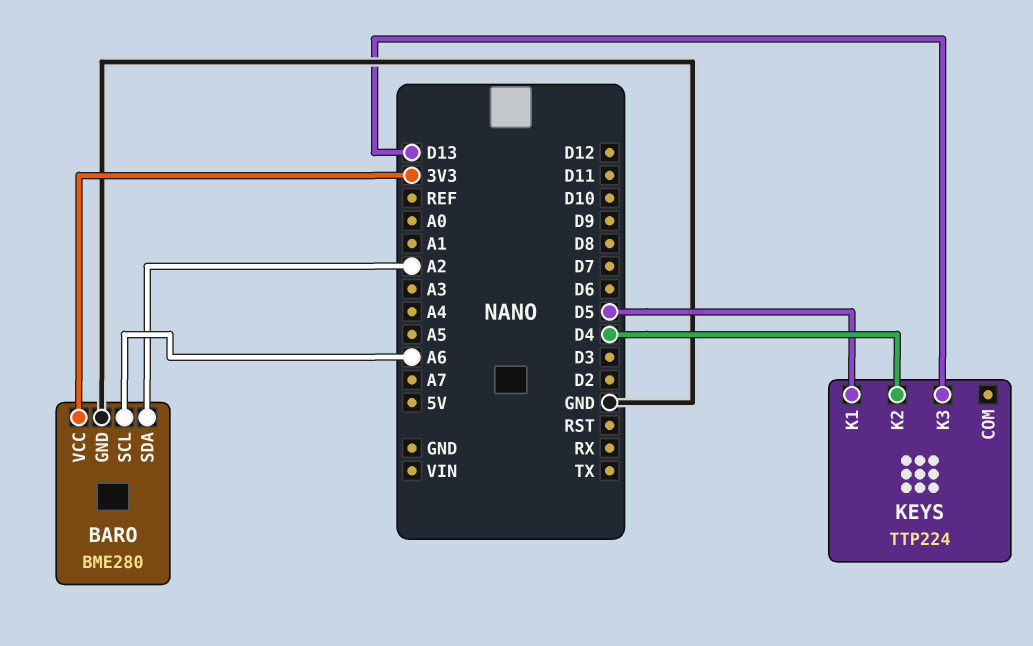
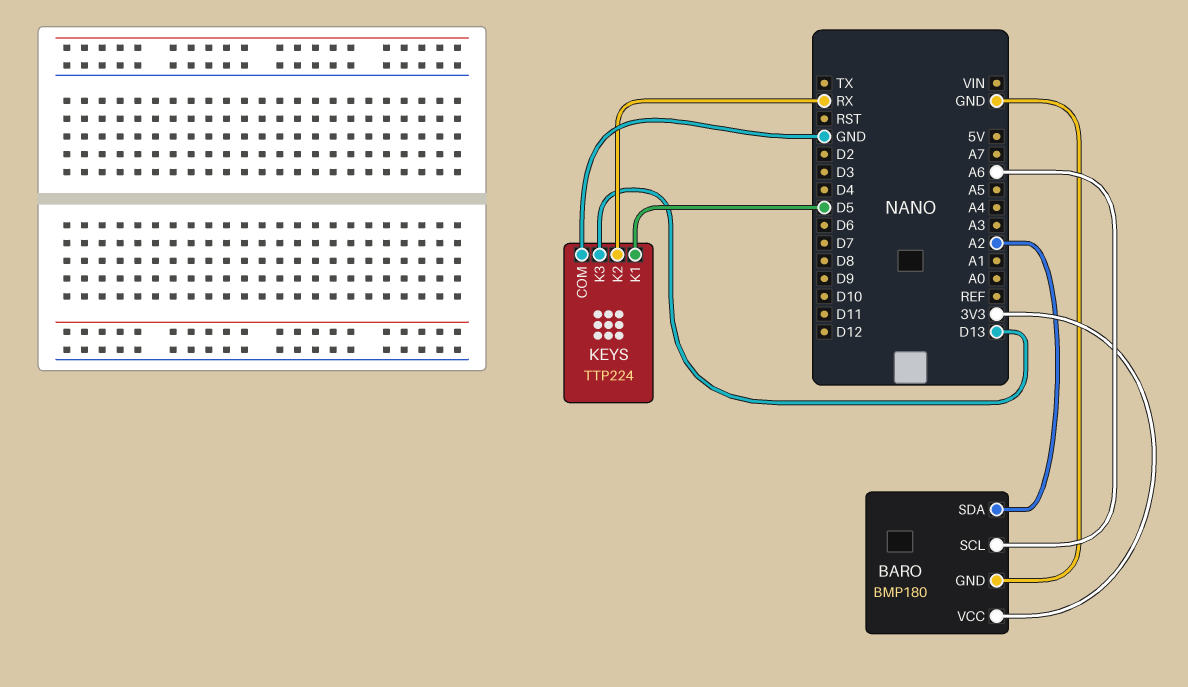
BARO: BME280 -> BMP180
KEYS pin COM: none -> GND
KEYS pin K2: D4 -> RX

